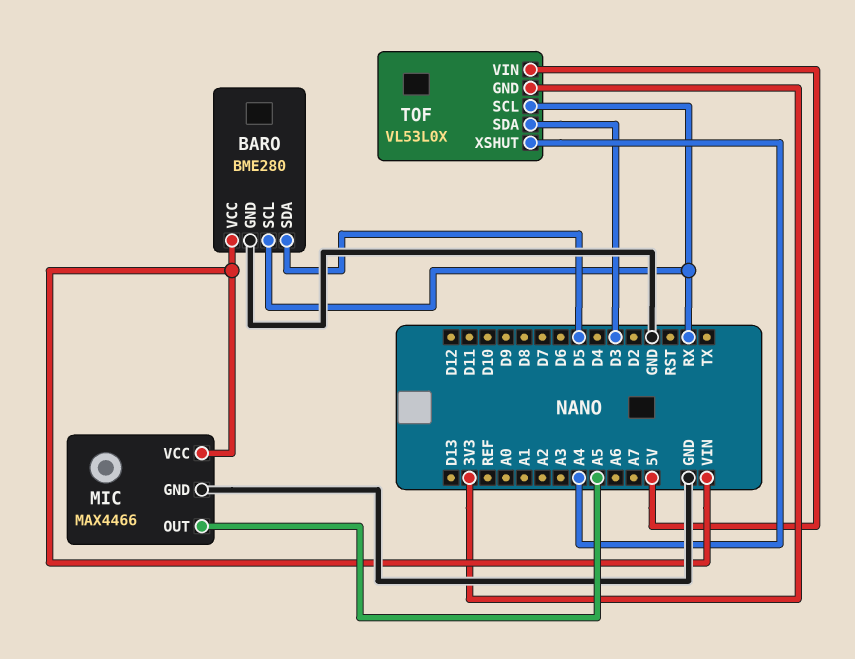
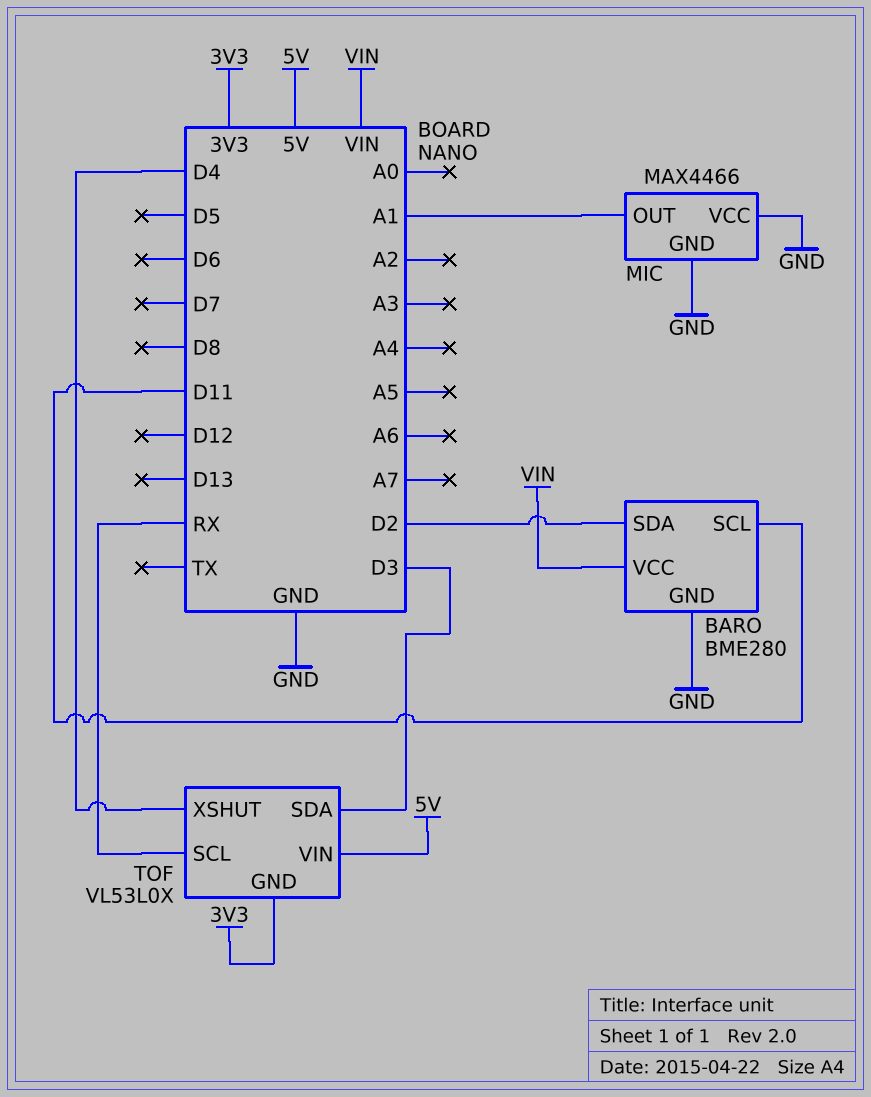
BARO pin SCL: RX -> D11
BARO pin SDA: D5 -> D2
MIC pin OUT: A5 -> A1
MIC pin VCC: VIN -> GND
TOF pin XSHUT: A4 -> D4

